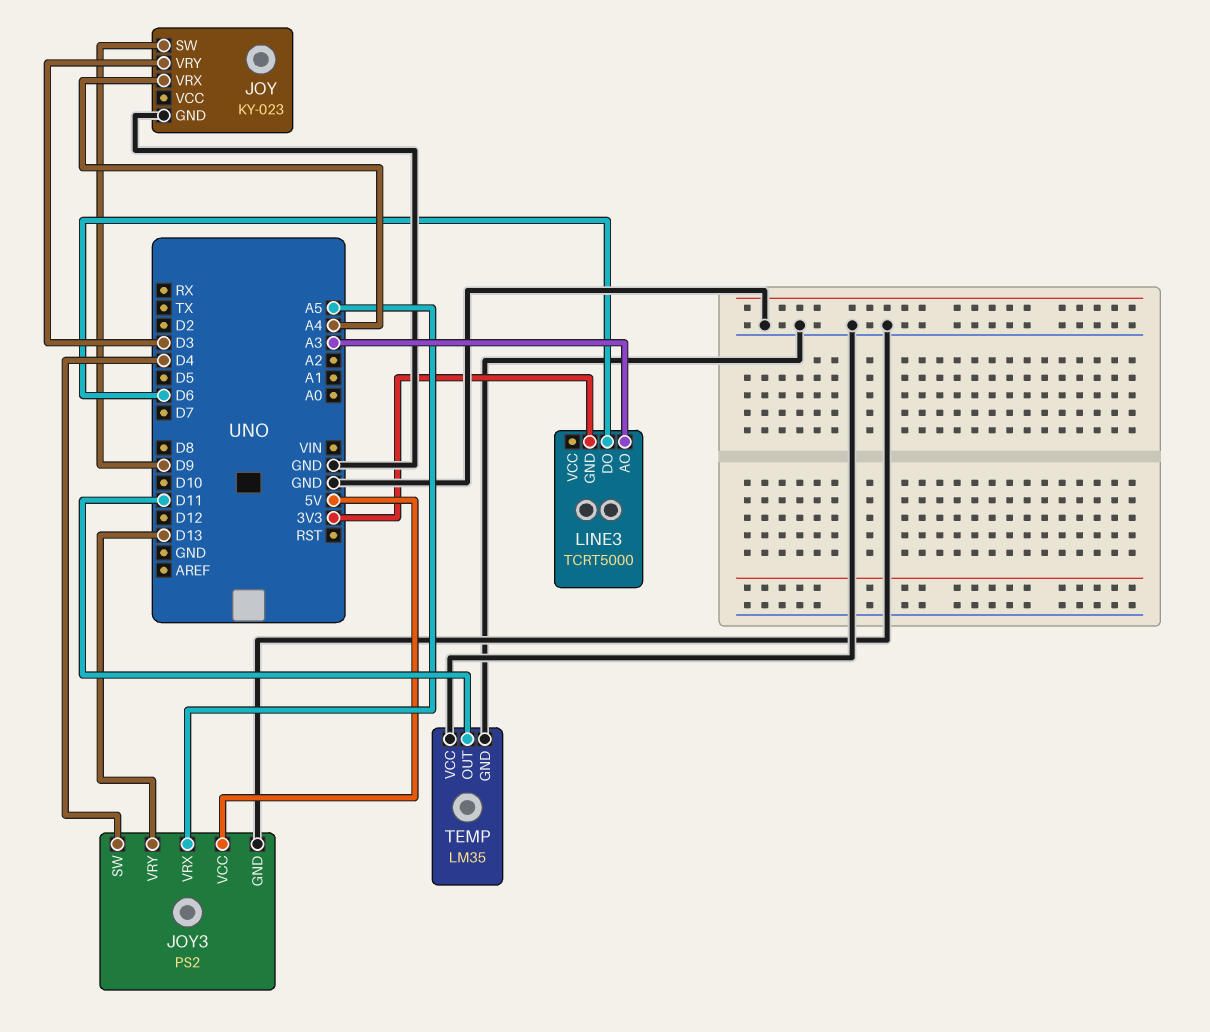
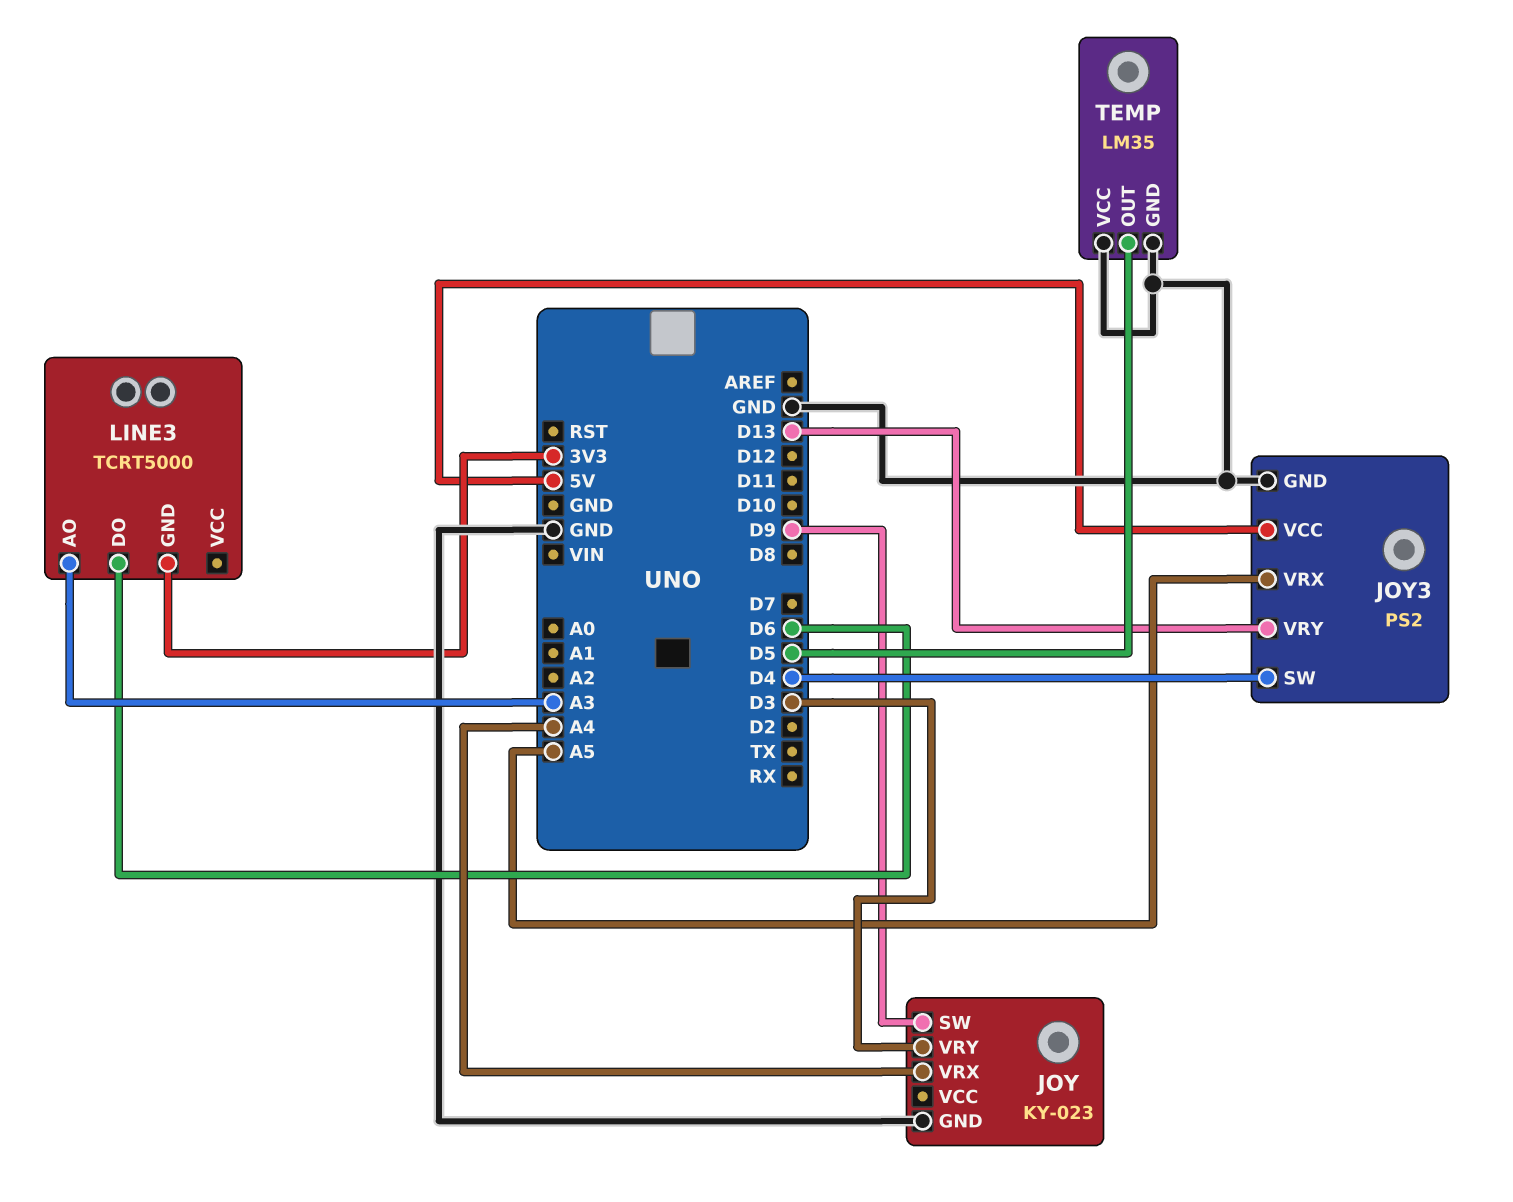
TEMP pin OUT: D11 -> D5

